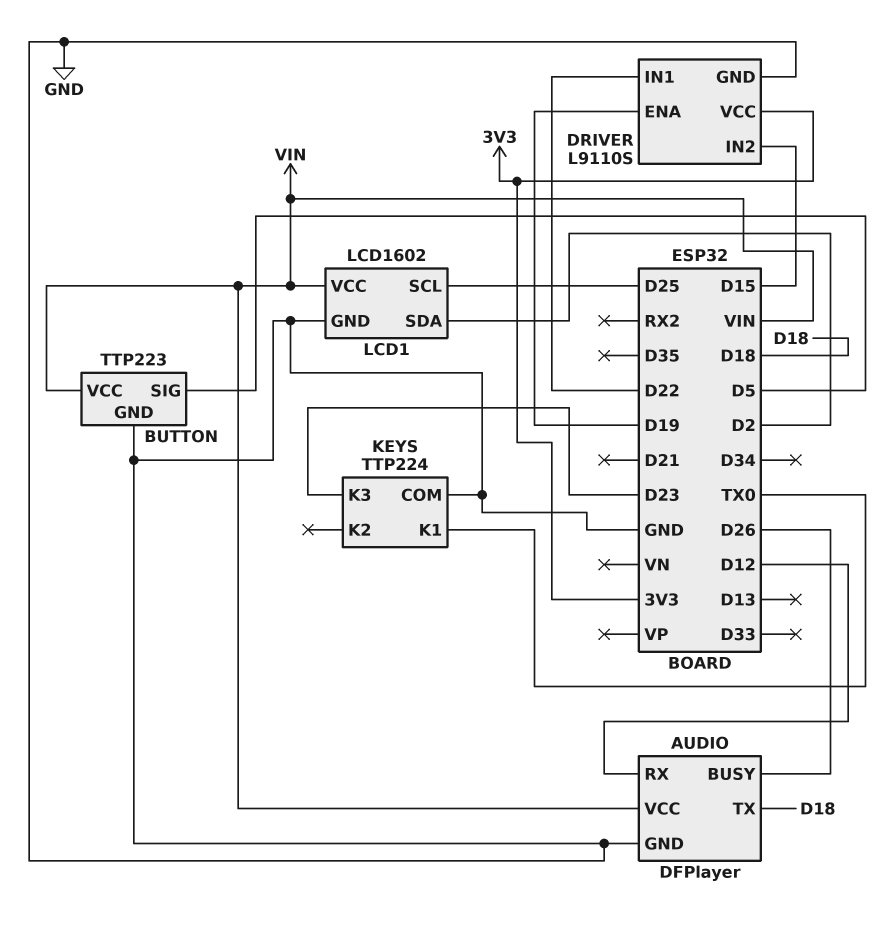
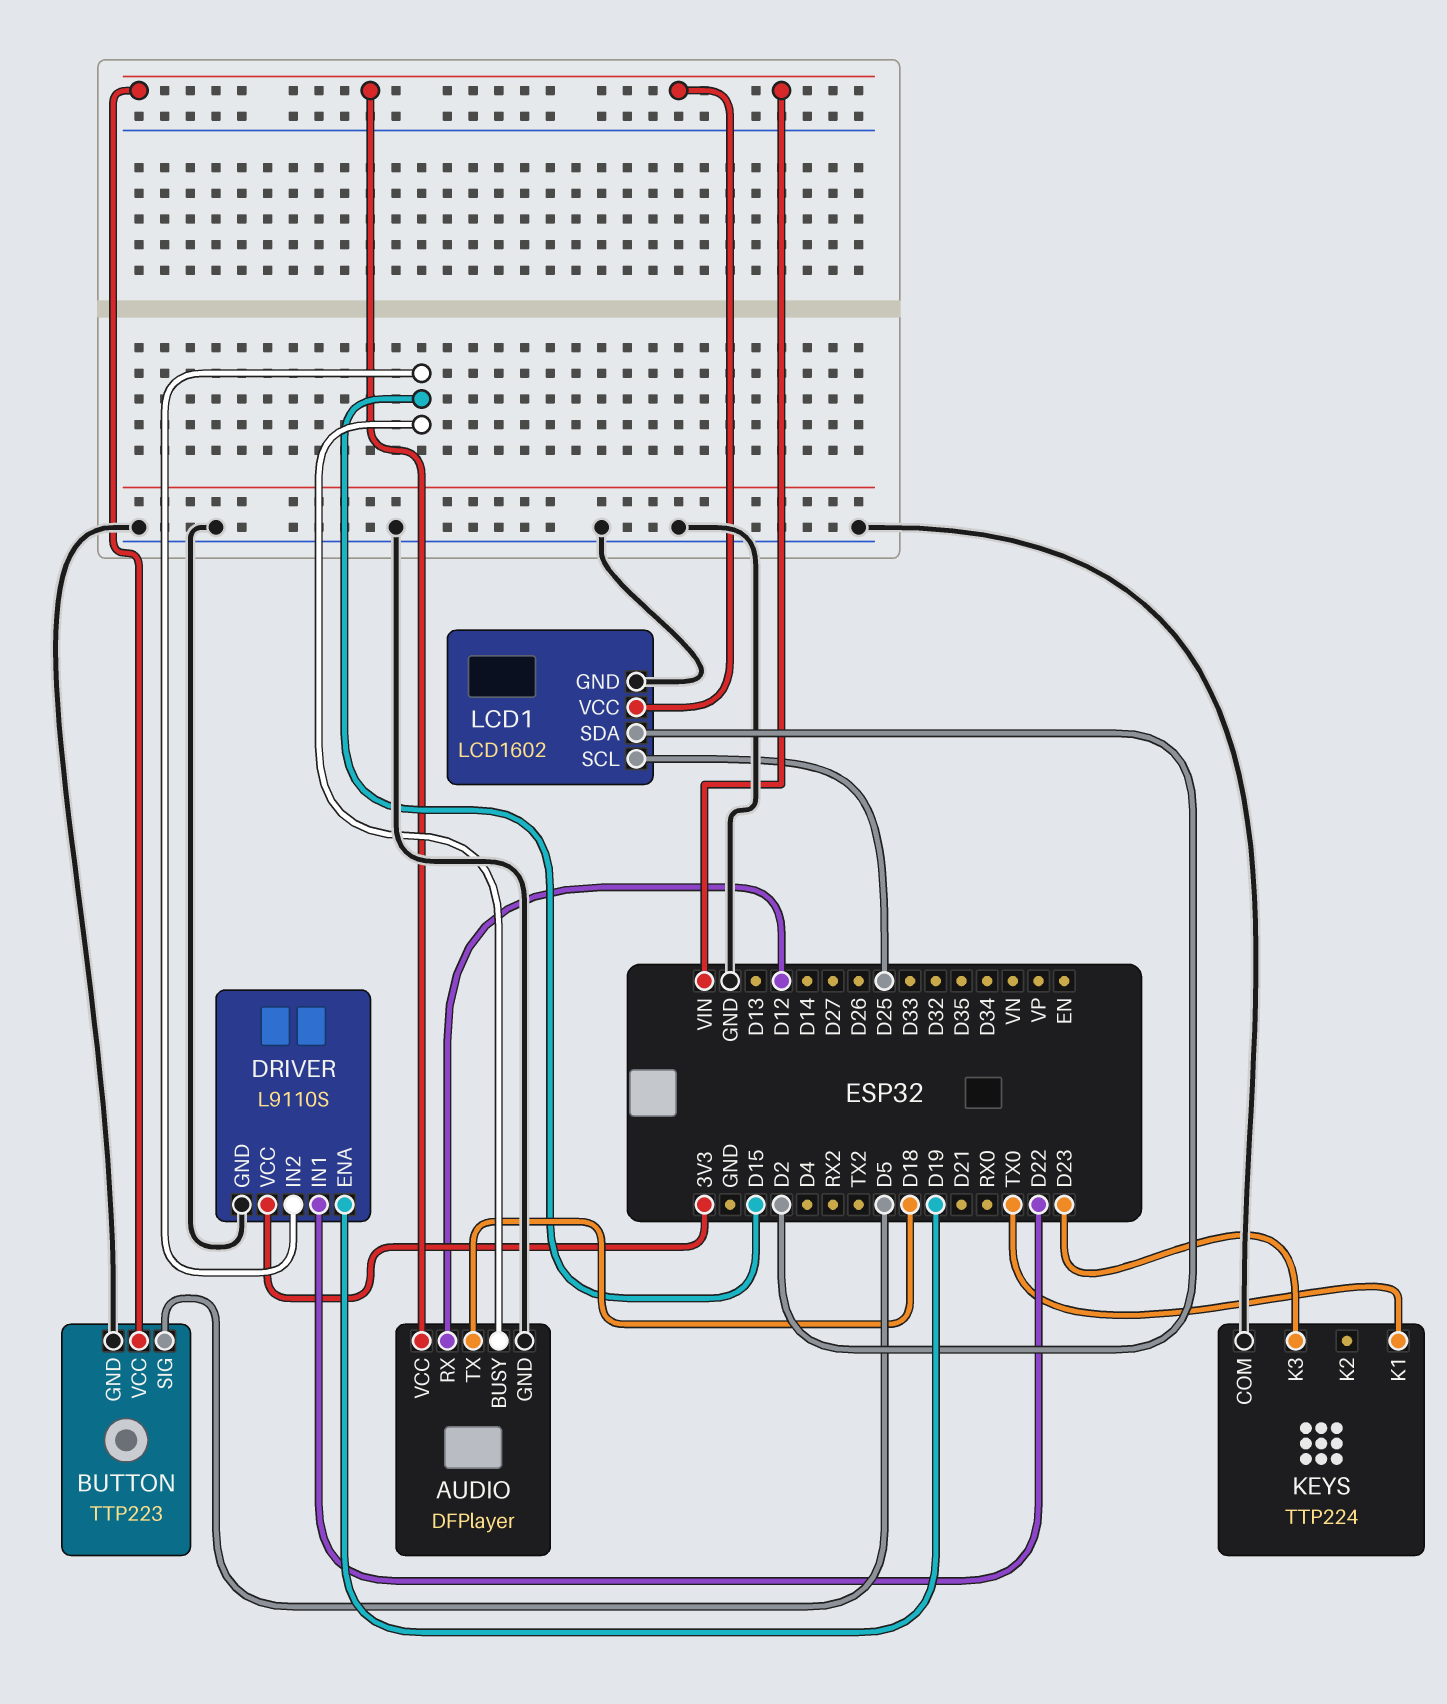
AUDIO pin BUSY: D26 -> D15

